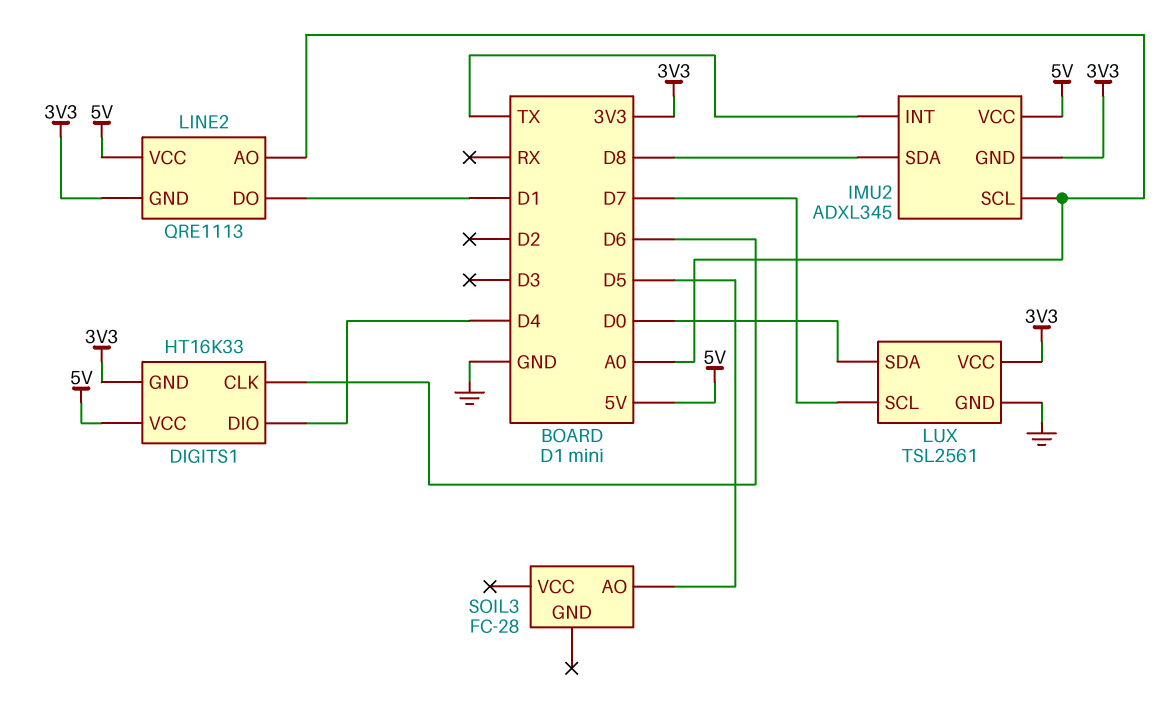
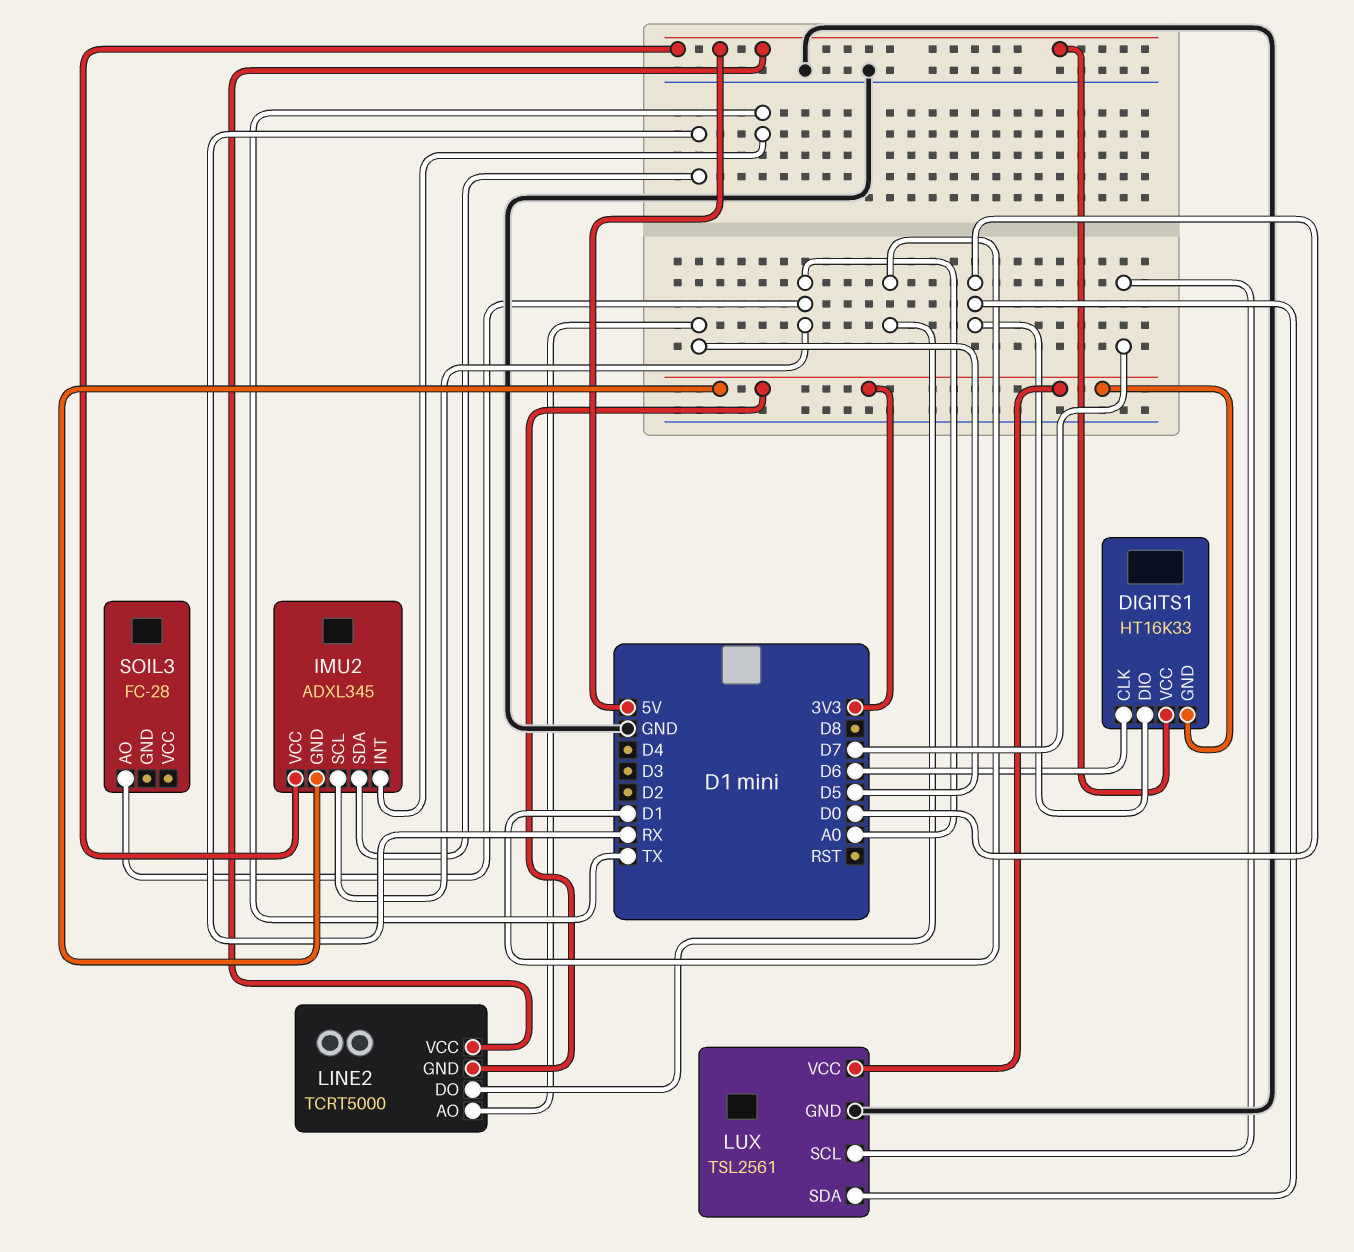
DIGITS1 pin DIO: D4 -> D0
IMU2 pin SDA: D8 -> RX
LINE2: QRE1113 -> TCRT5000
LINE2 pin AO: A0 -> D5
SOIL3 pin AO: D5 -> A0

